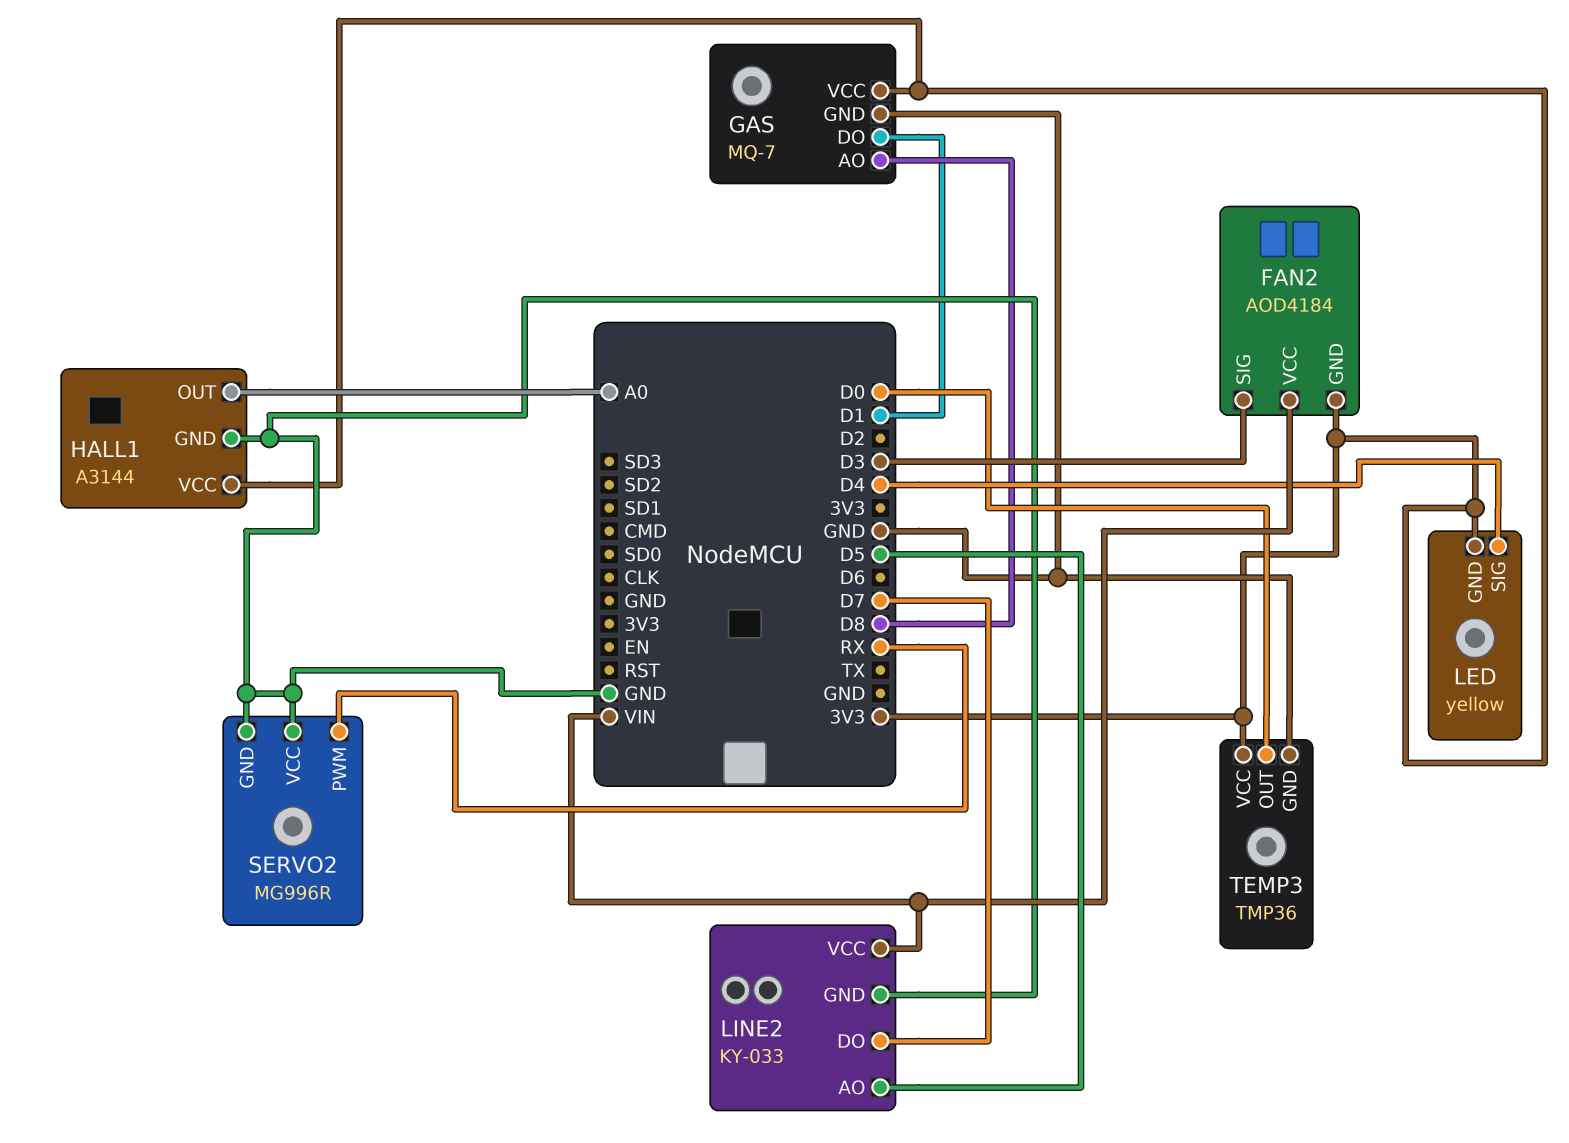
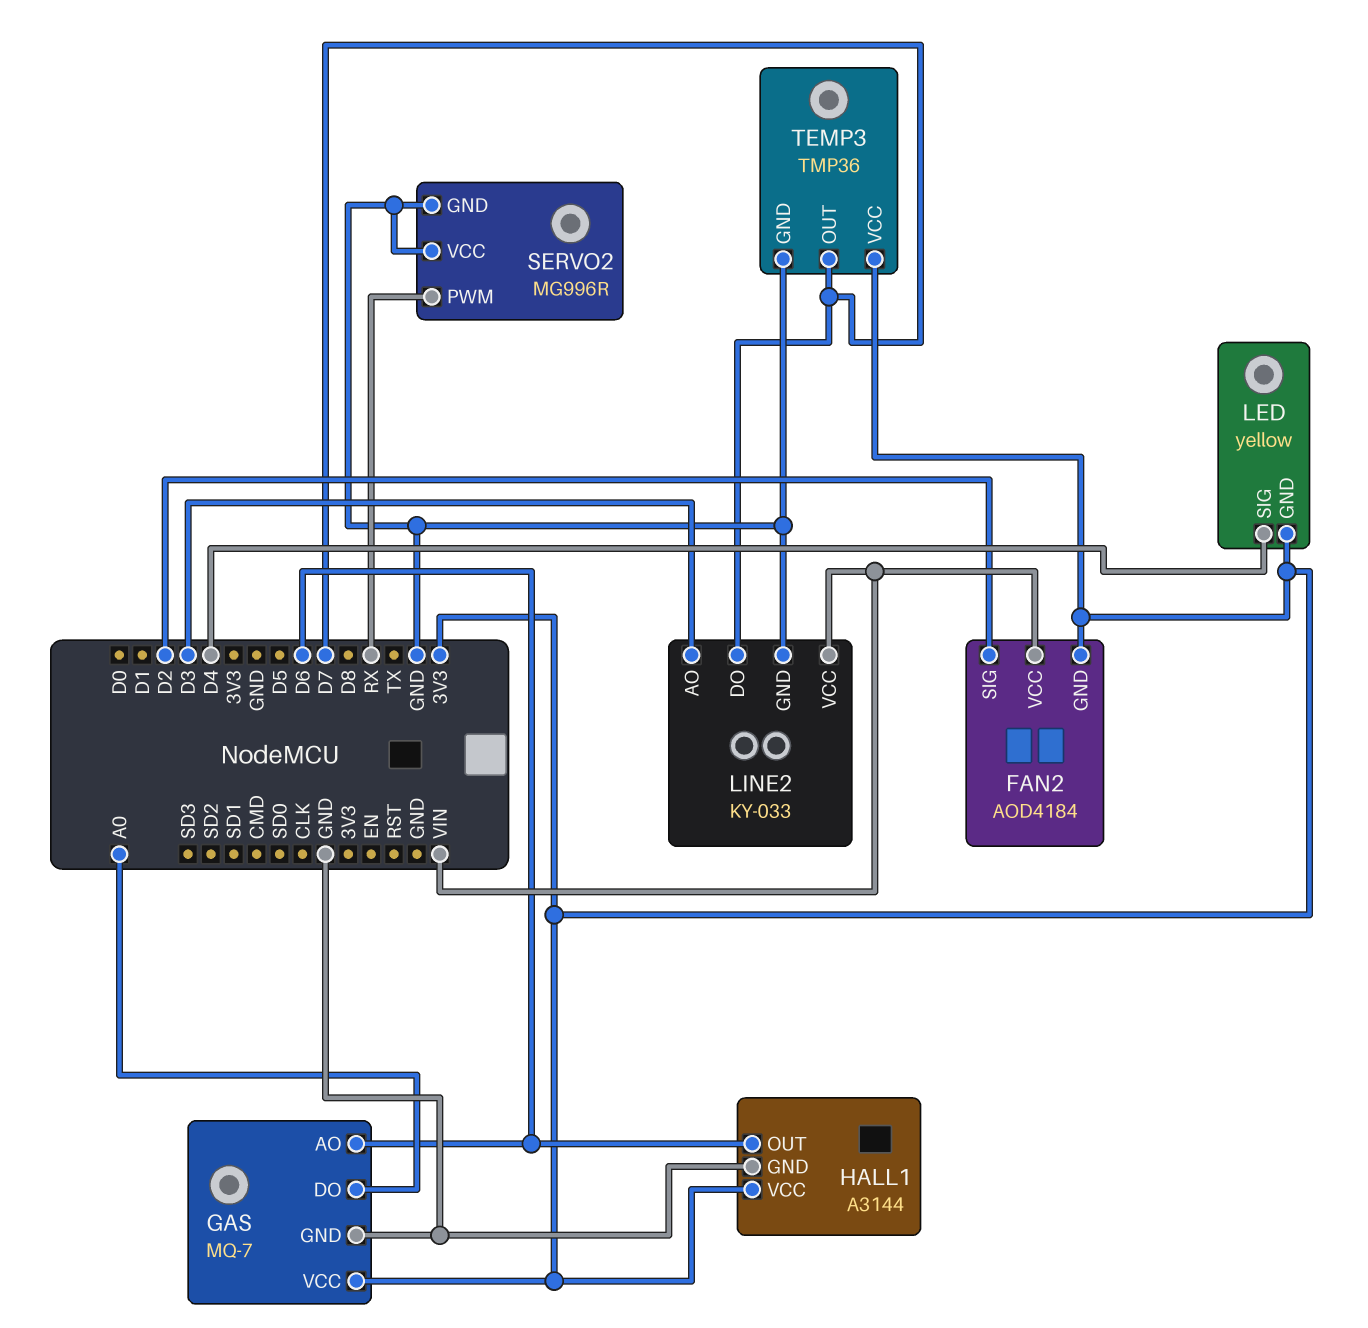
FAN2 pin SIG: D3 -> D2
GAS pin AO: D8 -> D6
GAS pin DO: D1 -> A0
HALL1 pin OUT: A0 -> D6
LINE2 pin AO: D5 -> D3
TEMP3 pin OUT: D0 -> D7

